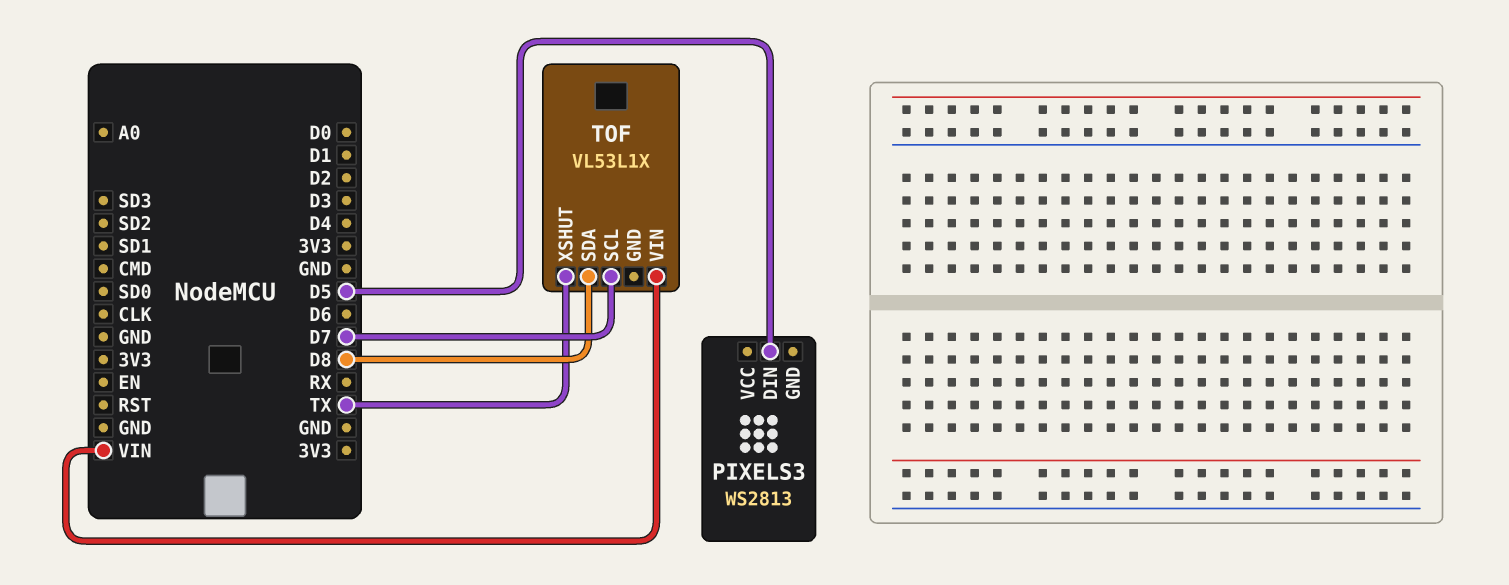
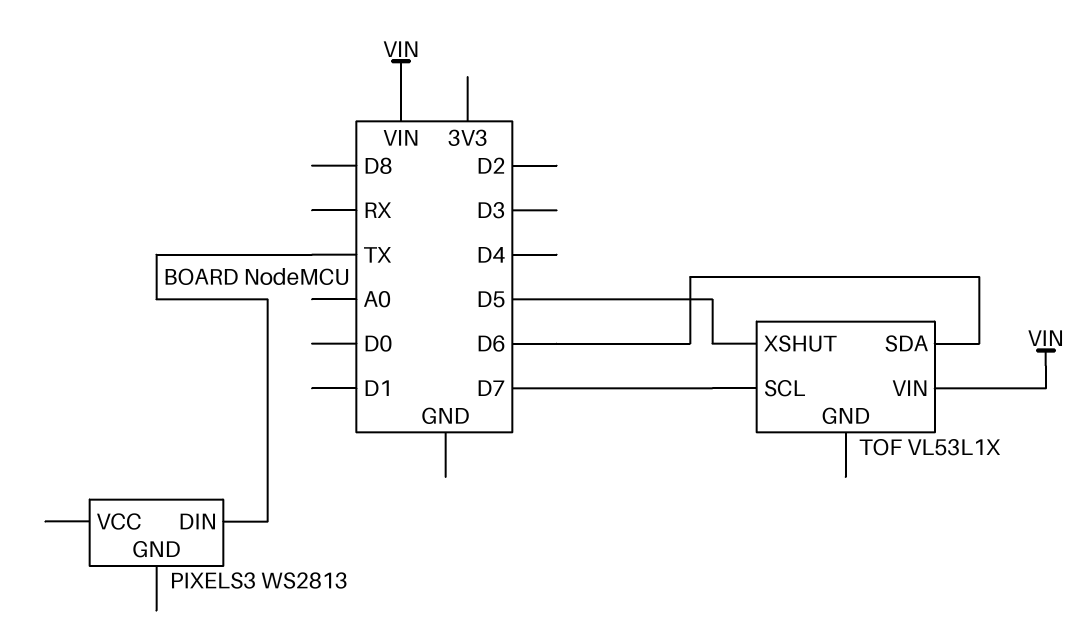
PIXELS3 pin DIN: D5 -> TX
TOF pin SDA: D8 -> D6
TOF pin XSHUT: TX -> D5

